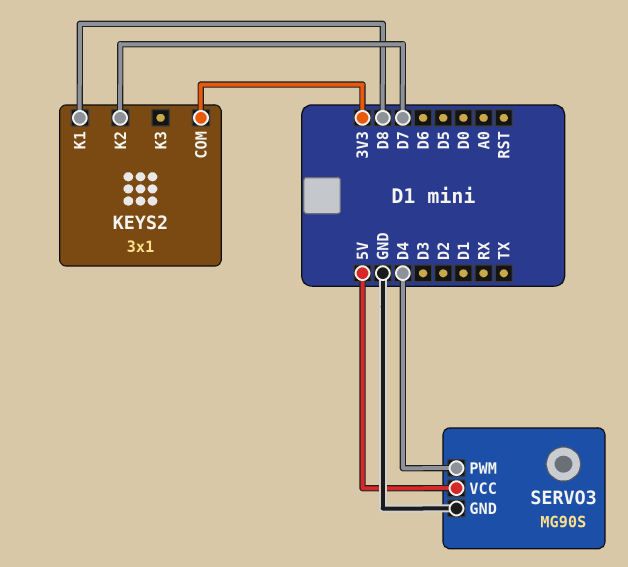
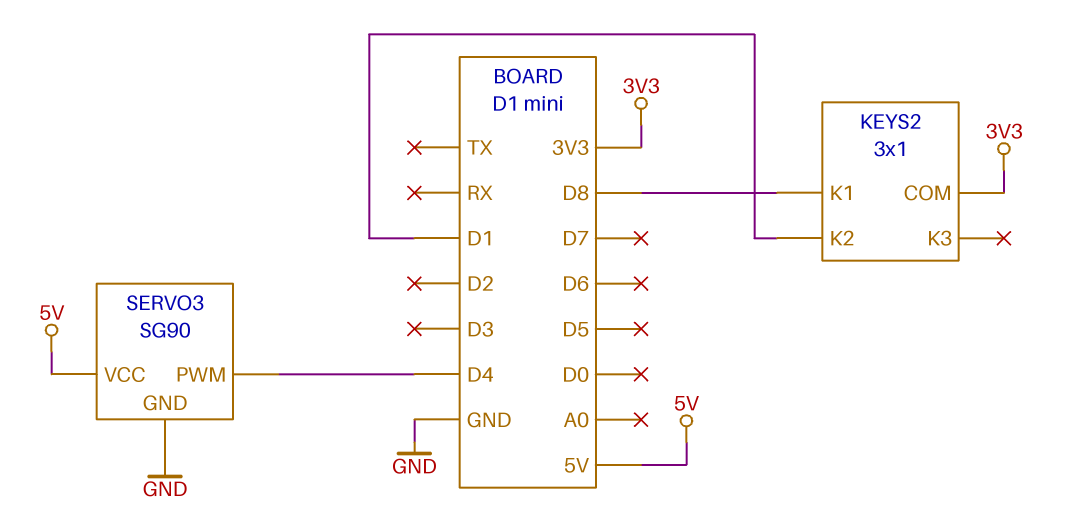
KEYS2 pin K2: D7 -> D1
SERVO3: MG90S -> SG90

